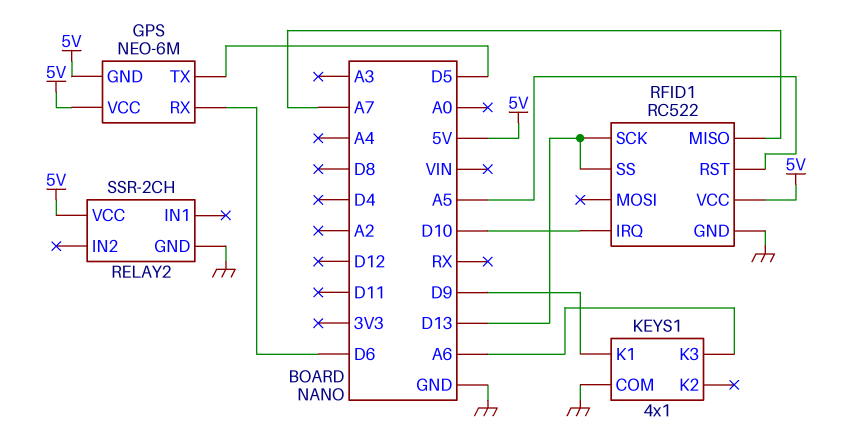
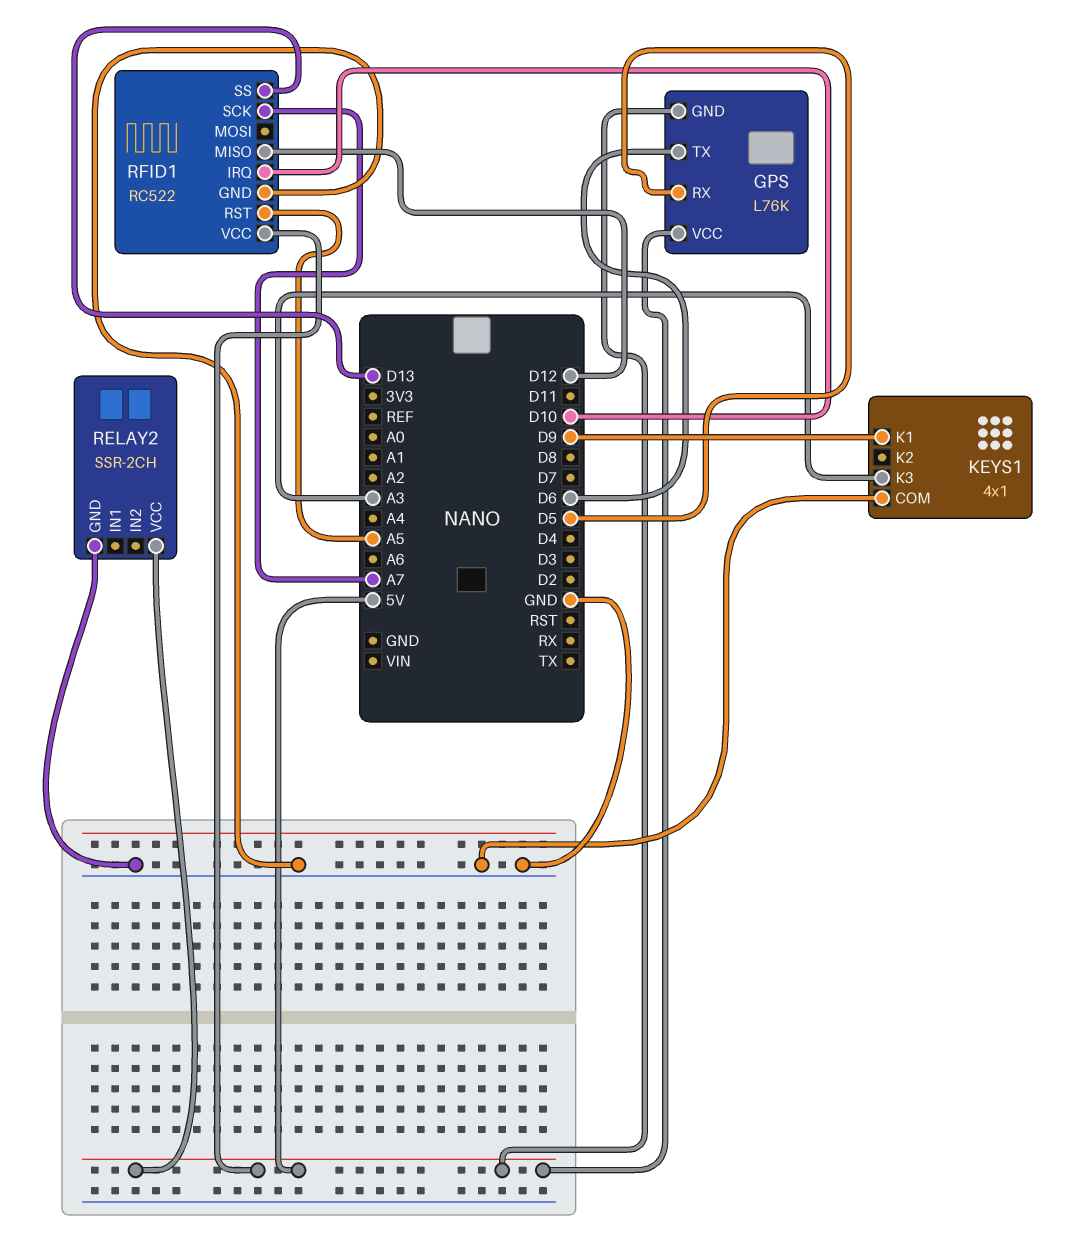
GPS: NEO-6M -> L76K
GPS pin RX: D6 -> D5
GPS pin TX: D5 -> D6
KEYS1 pin K3: A6 -> A3
RFID1 pin MISO: A7 -> D12
RFID1 pin SCK: D13 -> A7

